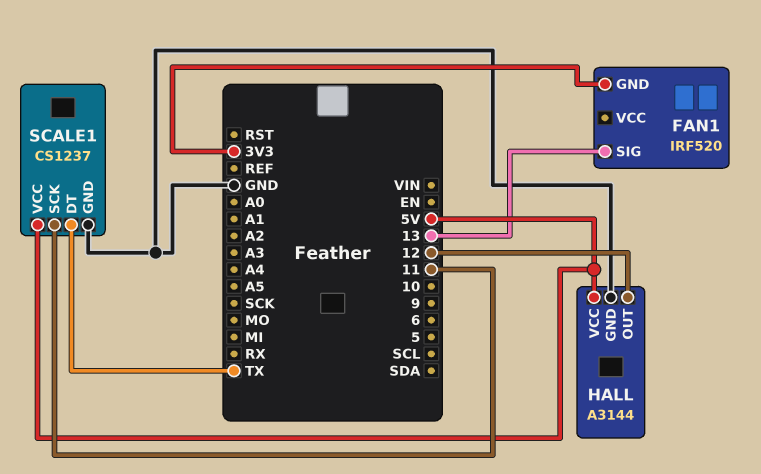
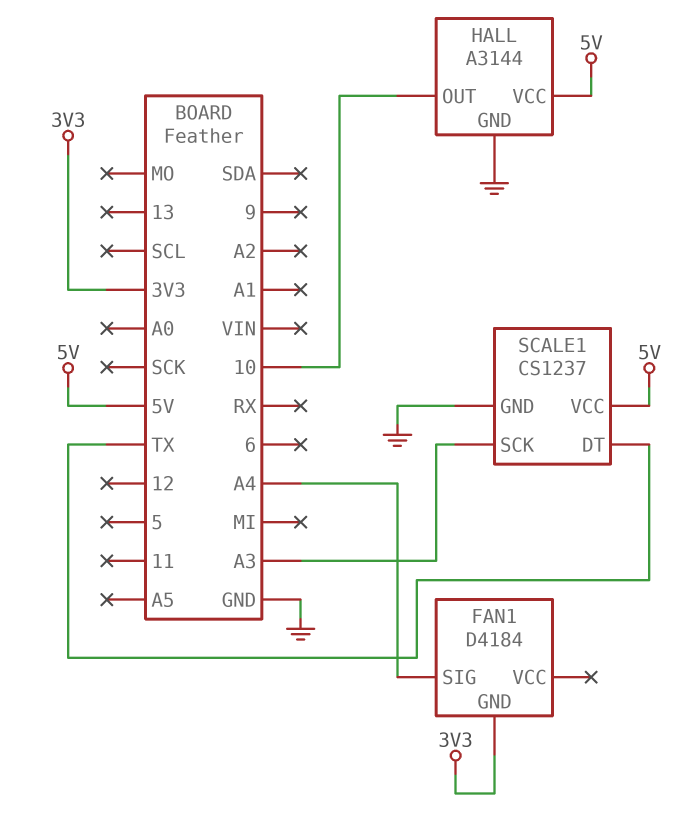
FAN1: IRF520 -> D4184
FAN1 pin SIG: 13 -> A4
HALL pin OUT: 12 -> 10
SCALE1 pin SCK: 11 -> A3

